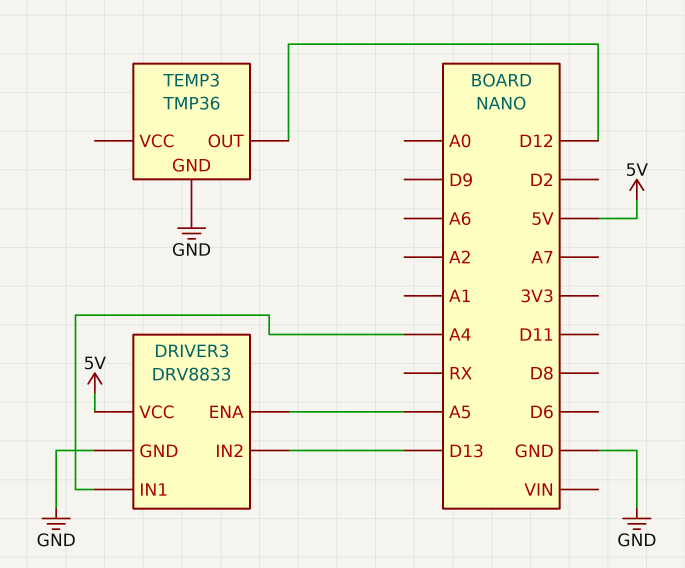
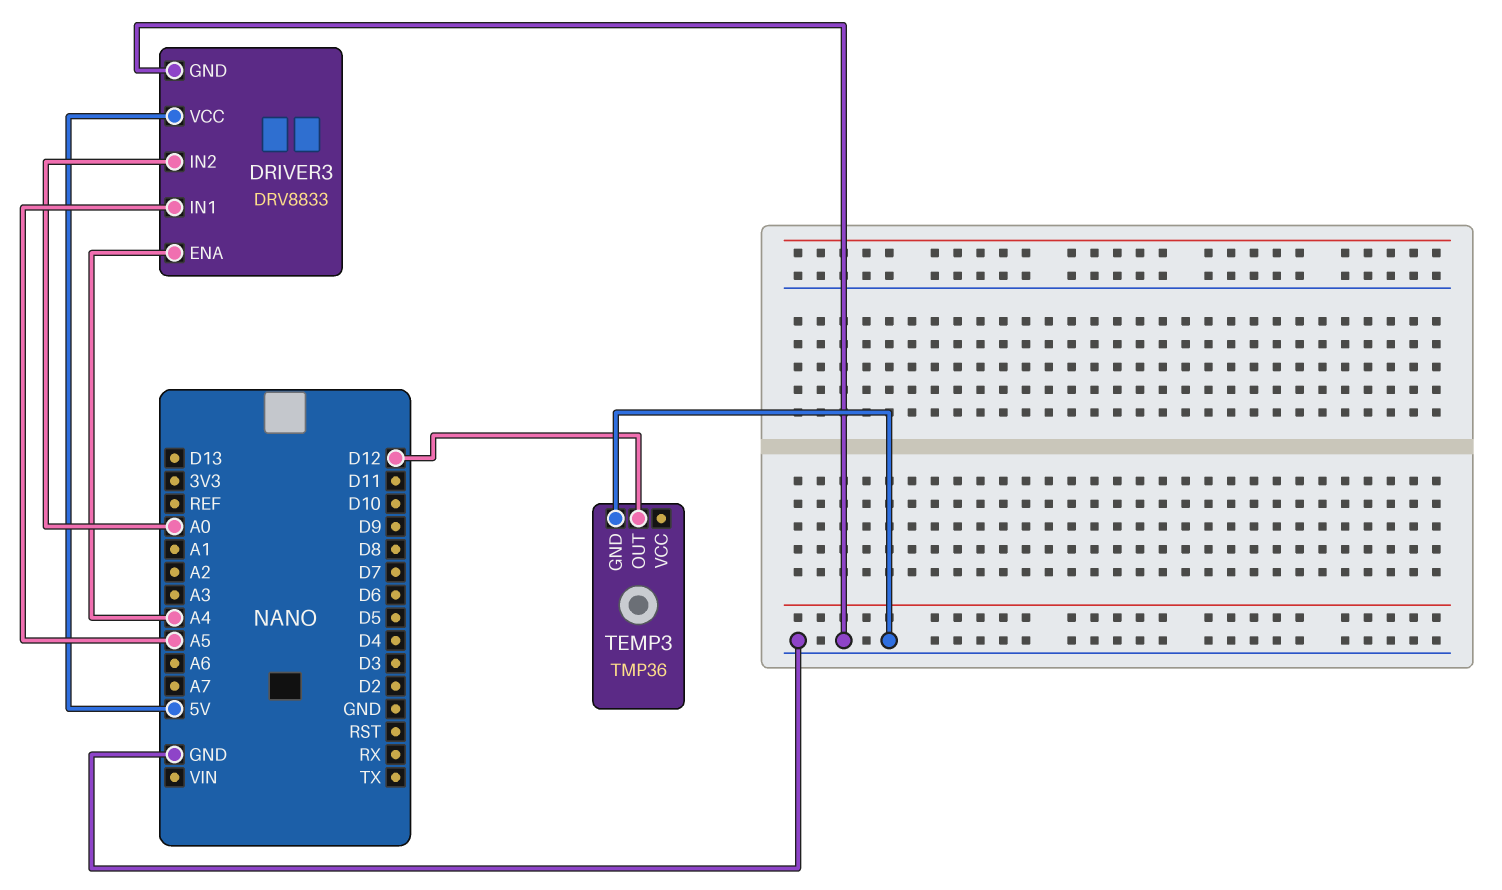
DRIVER3 pin ENA: A5 -> A4
DRIVER3 pin IN1: A4 -> A5
DRIVER3 pin IN2: D13 -> A0

